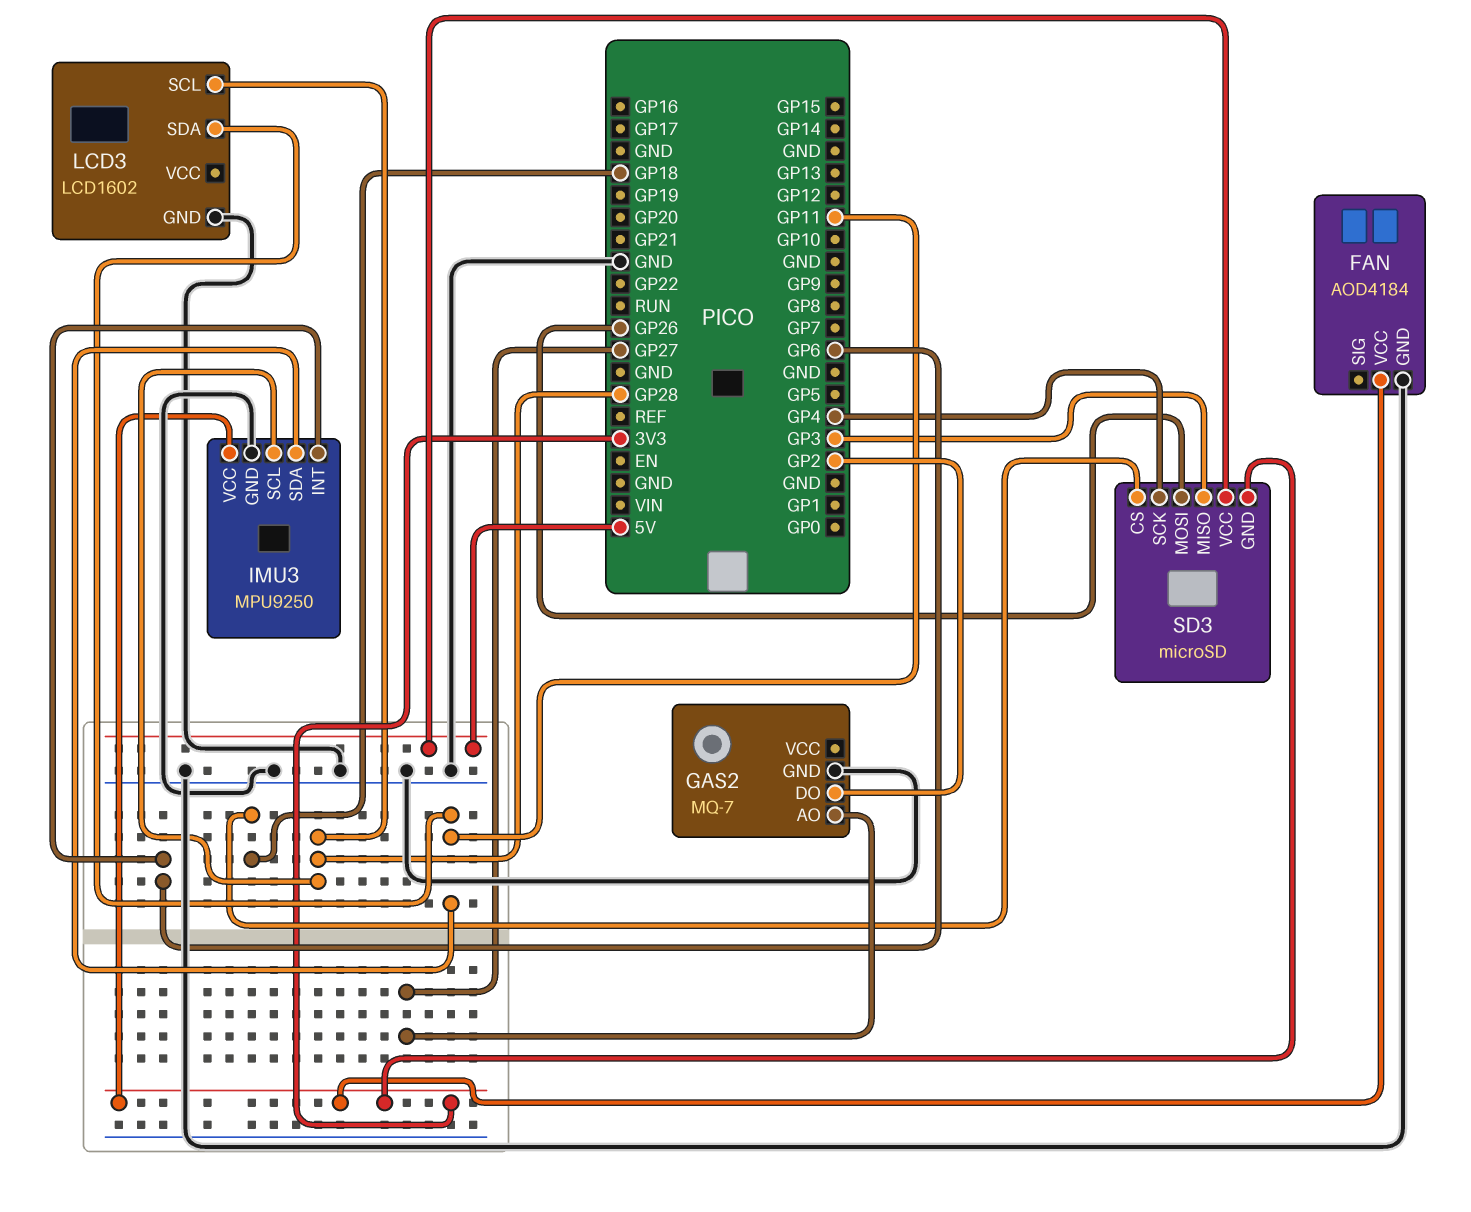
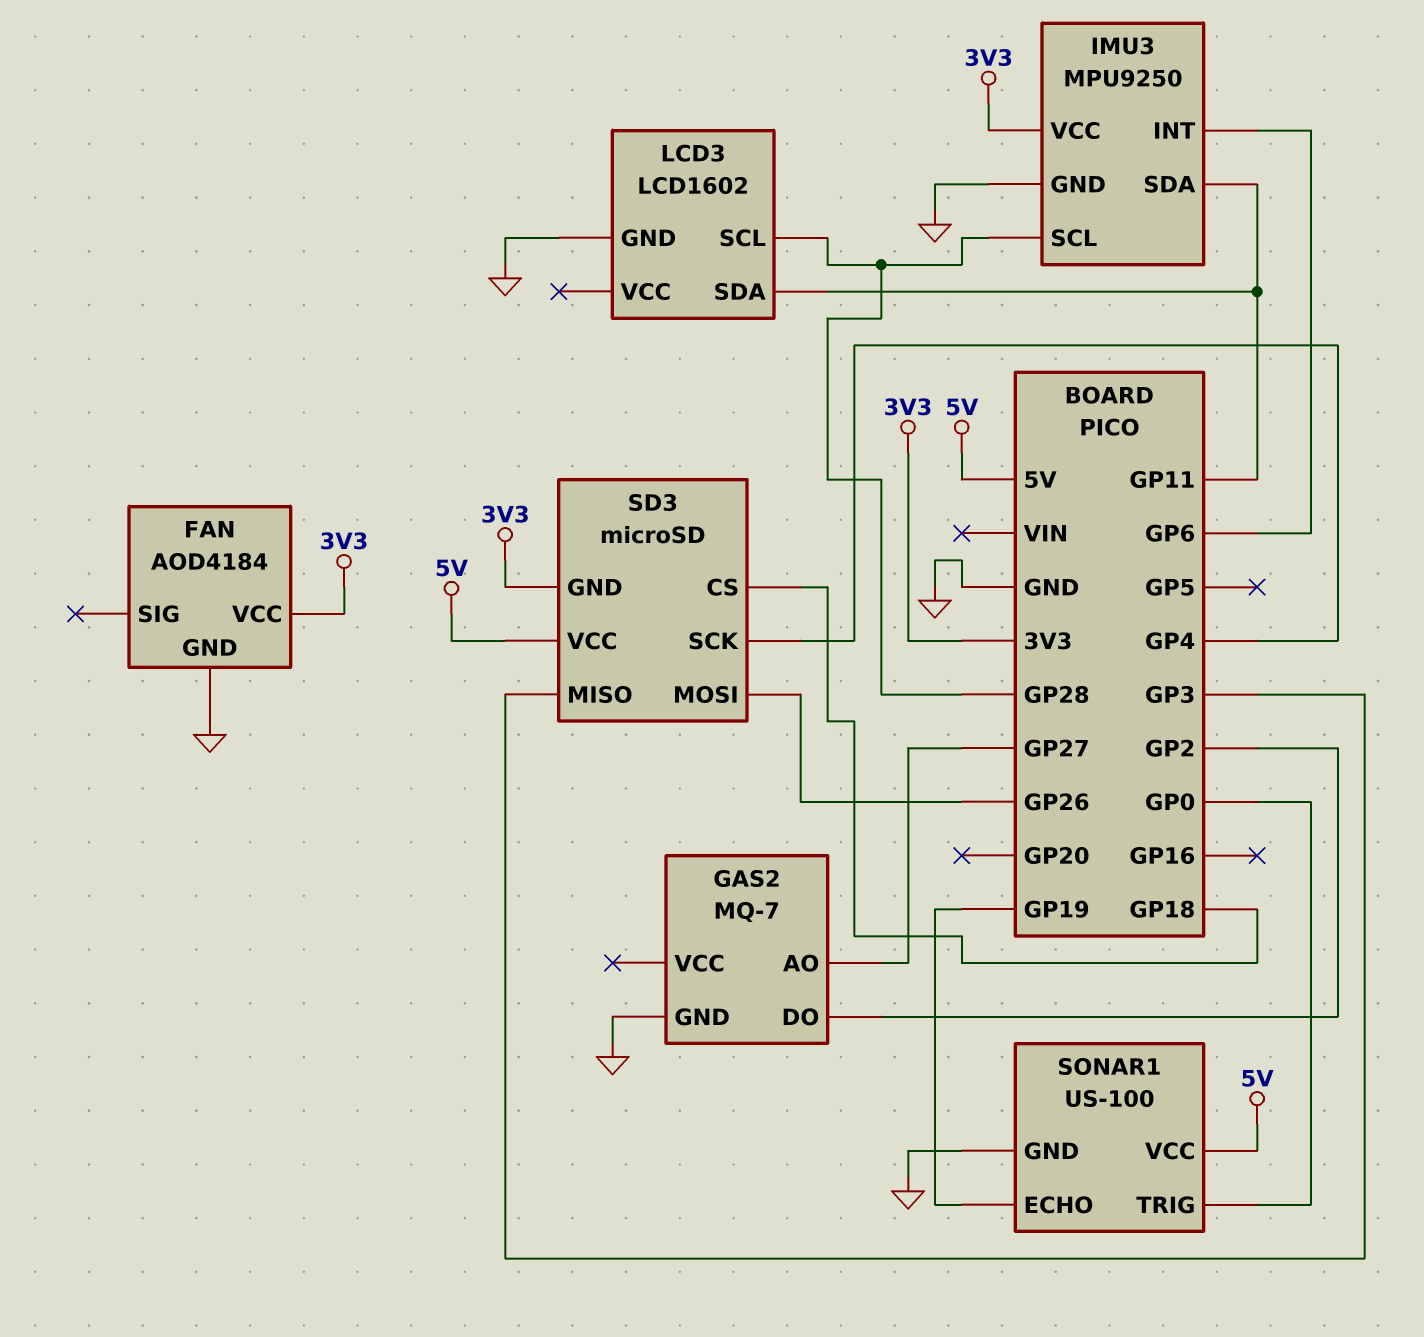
SONAR1: none -> US-100
SONAR1 pin ECHO: none -> GP19
SONAR1 pin GND: none -> GND
SONAR1 pin TRIG: none -> GP0
SONAR1 pin VCC: none -> 5V

